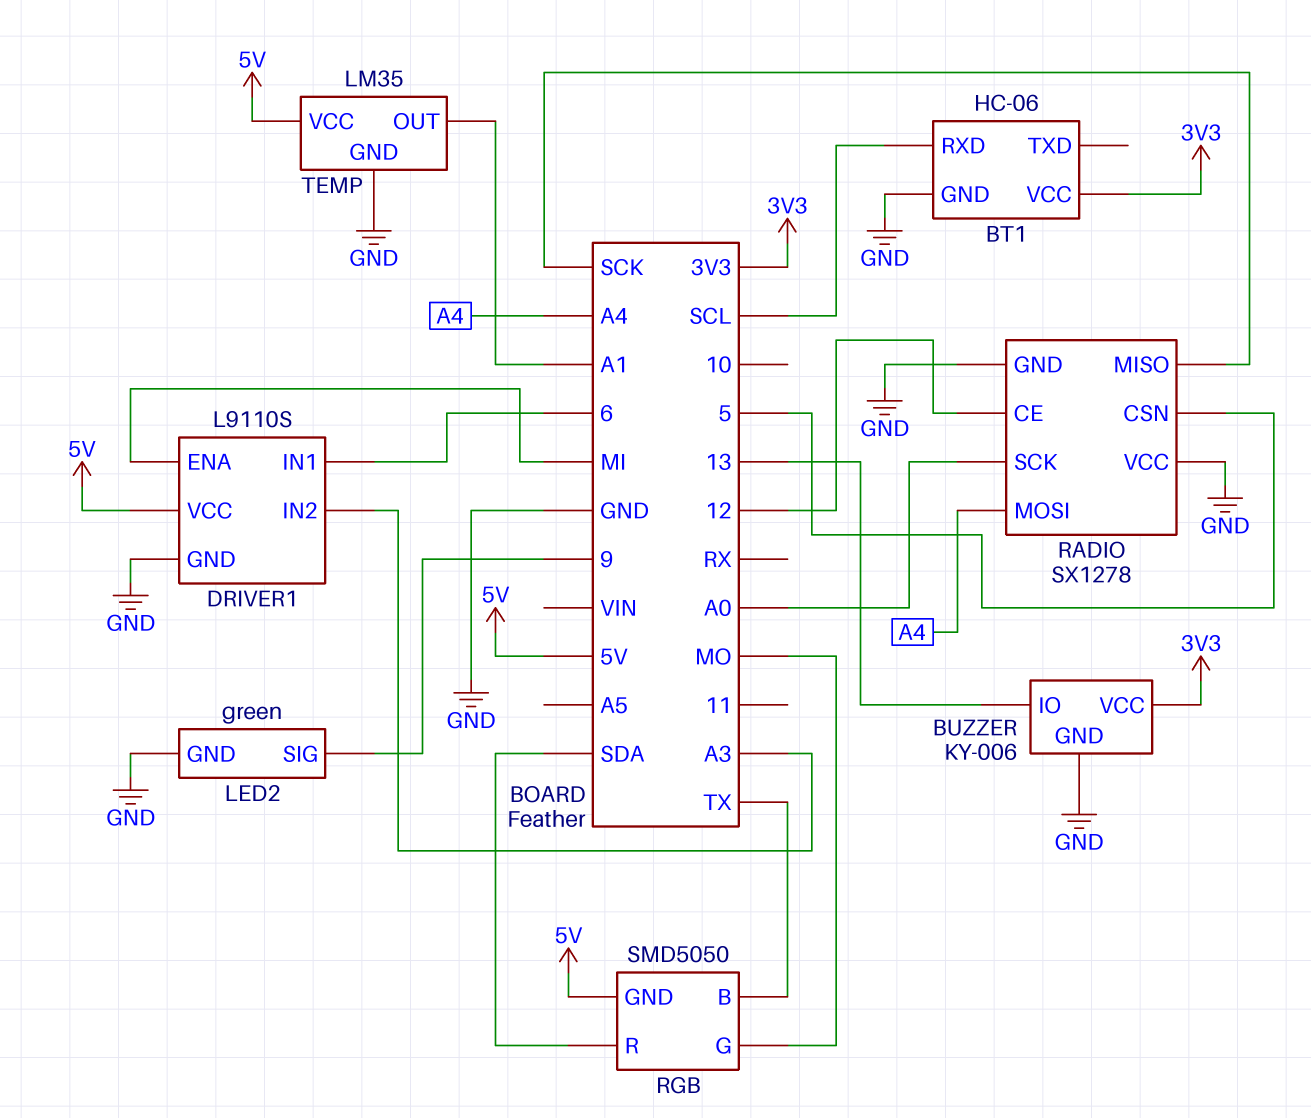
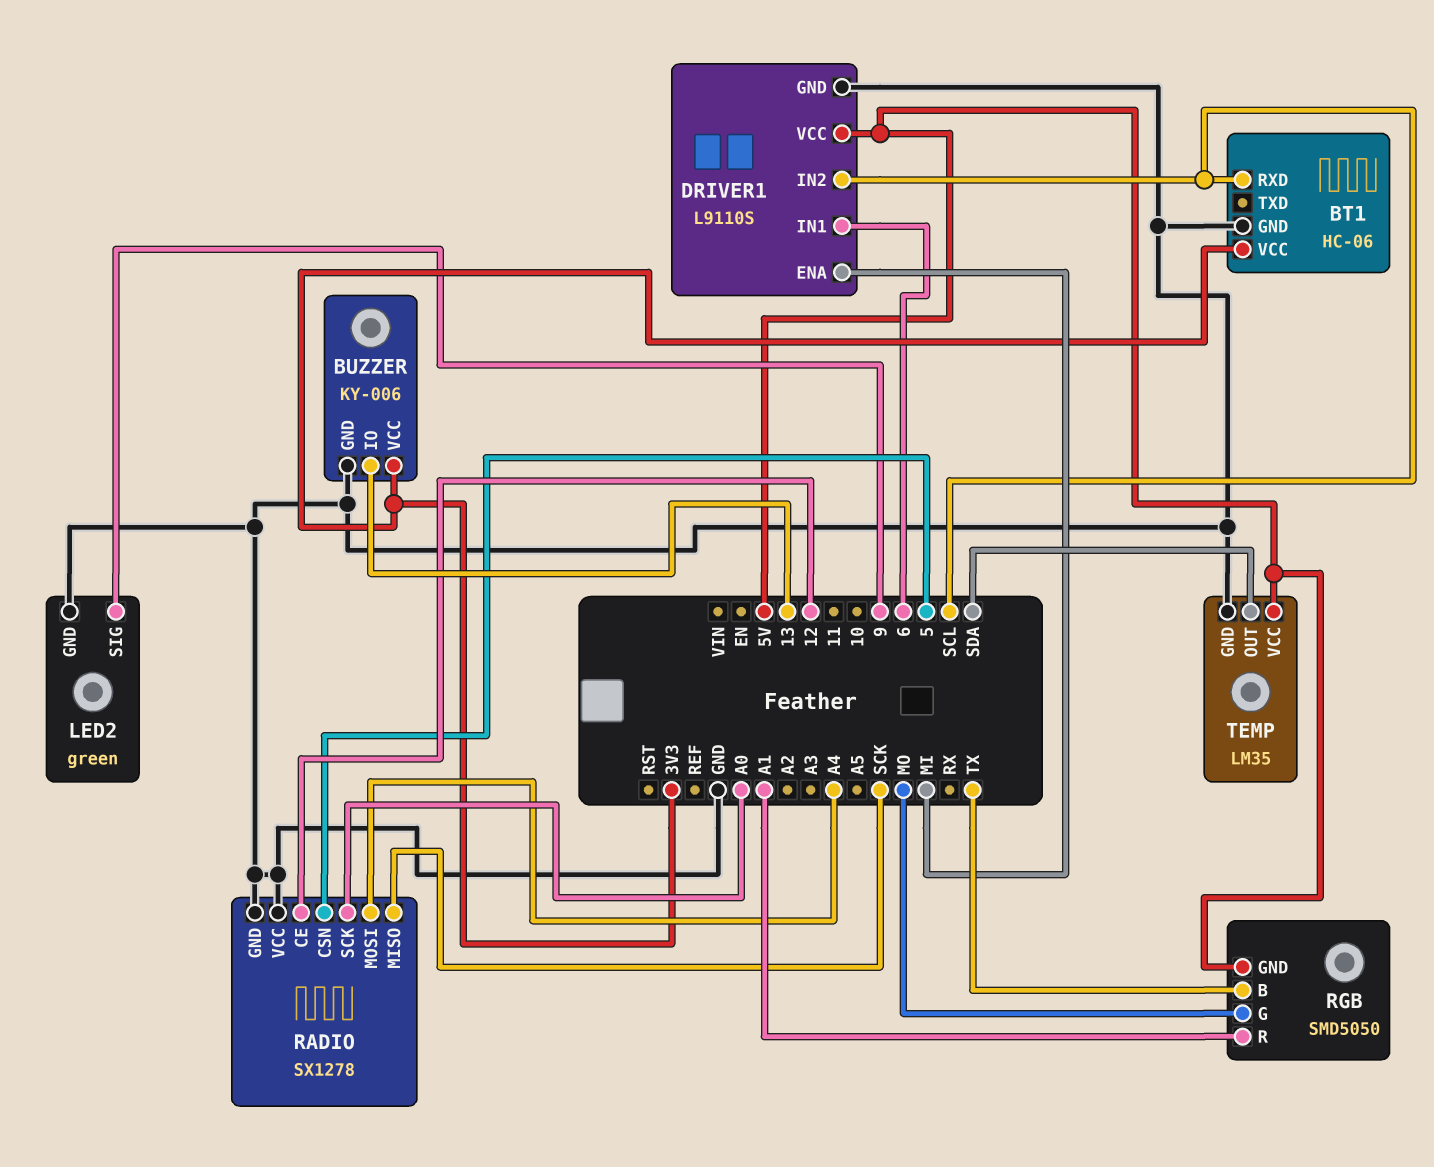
DRIVER1 pin IN2: A3 -> SCL
RGB pin R: SDA -> A1
TEMP pin OUT: A1 -> SDA

